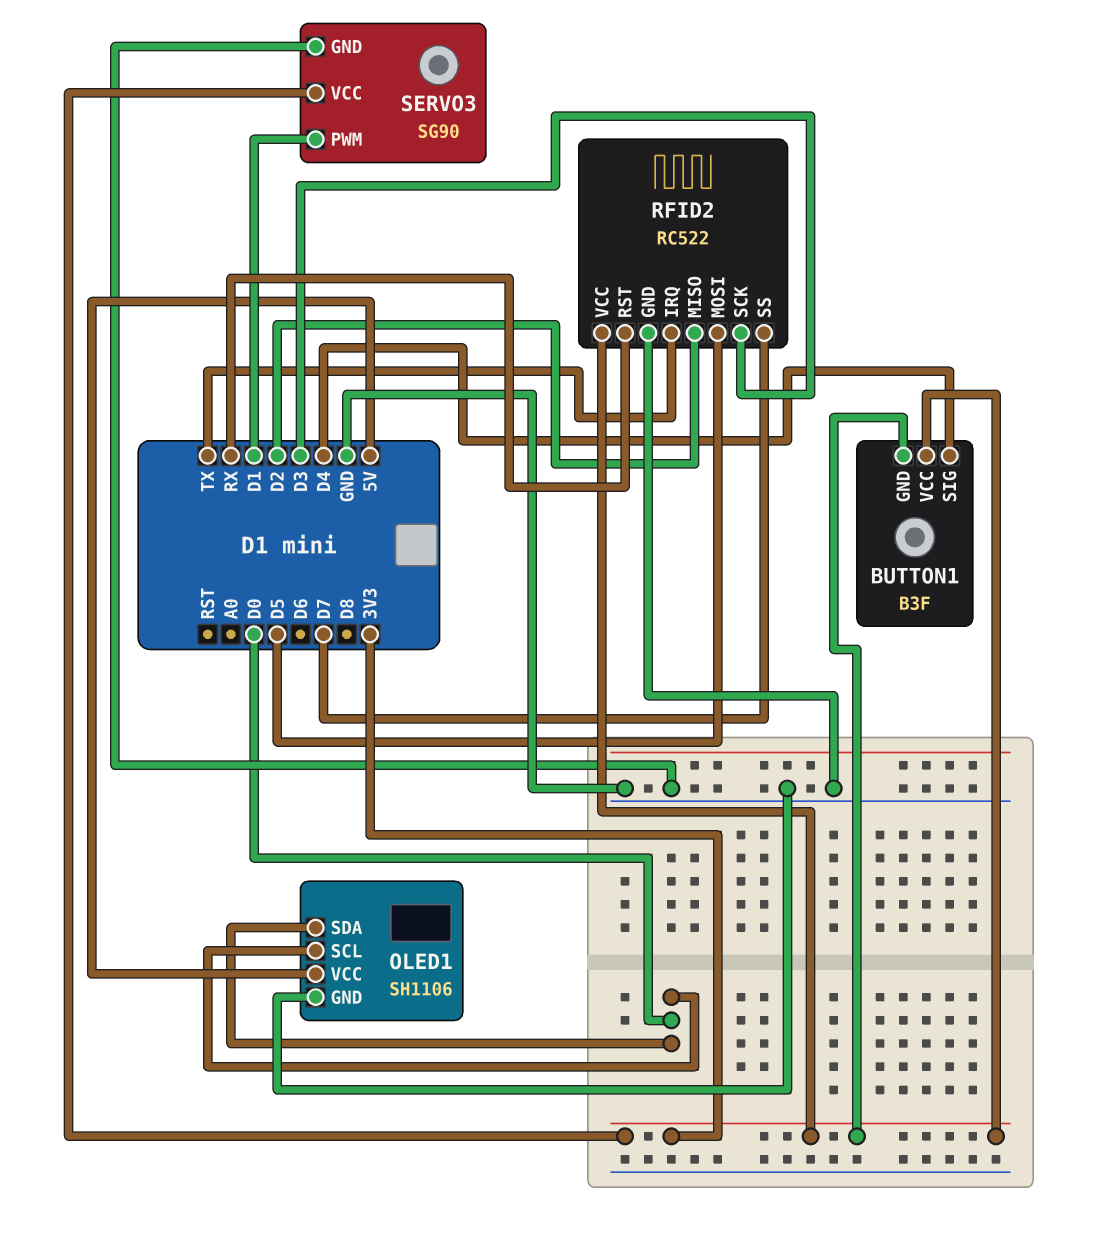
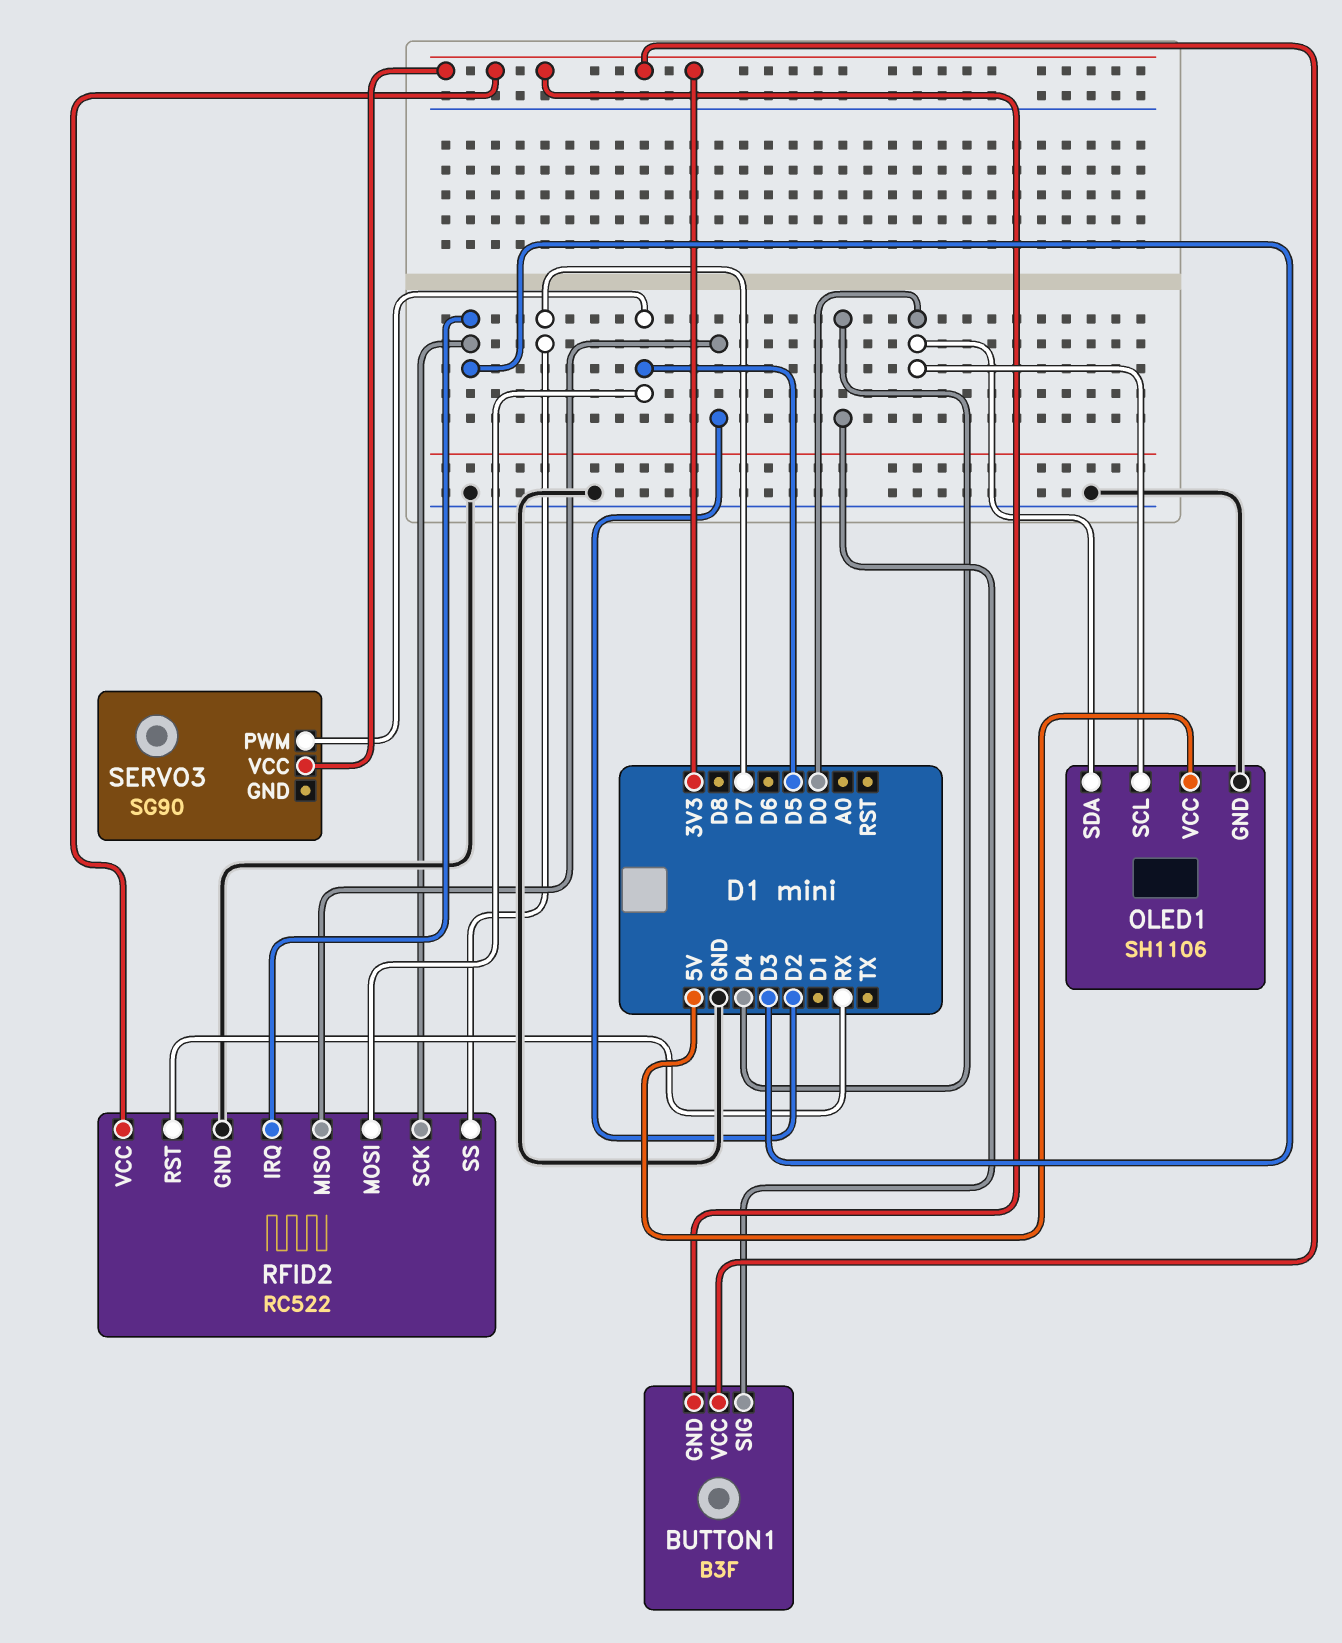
RFID2 pin IRQ: TX -> D3
SERVO3 pin GND: GND -> none
SERVO3 pin PWM: D1 -> D5

